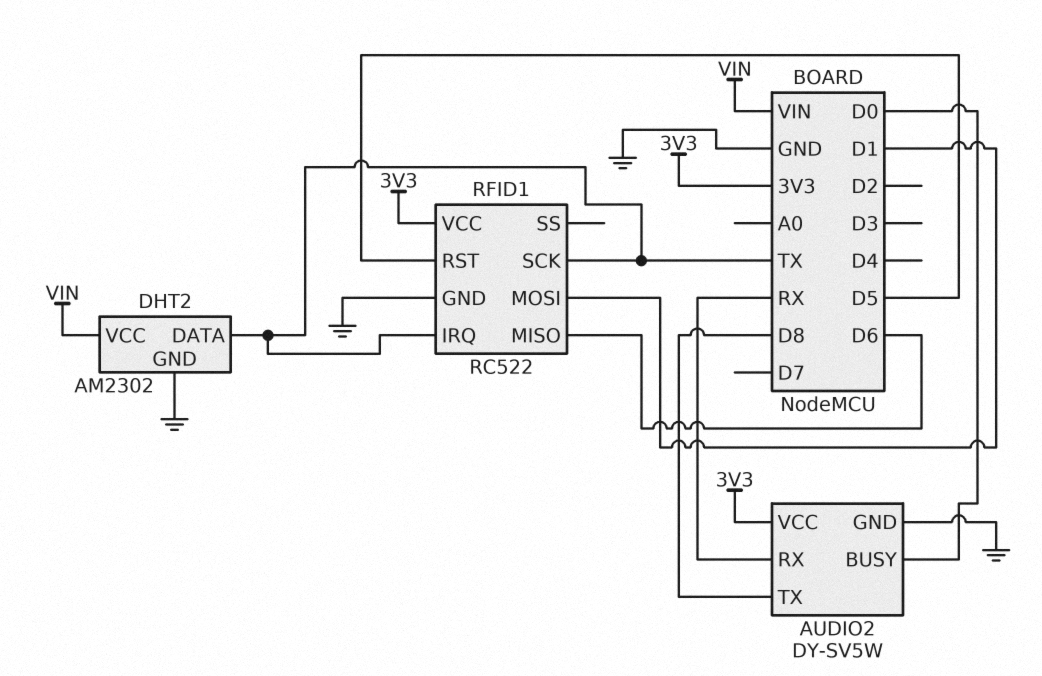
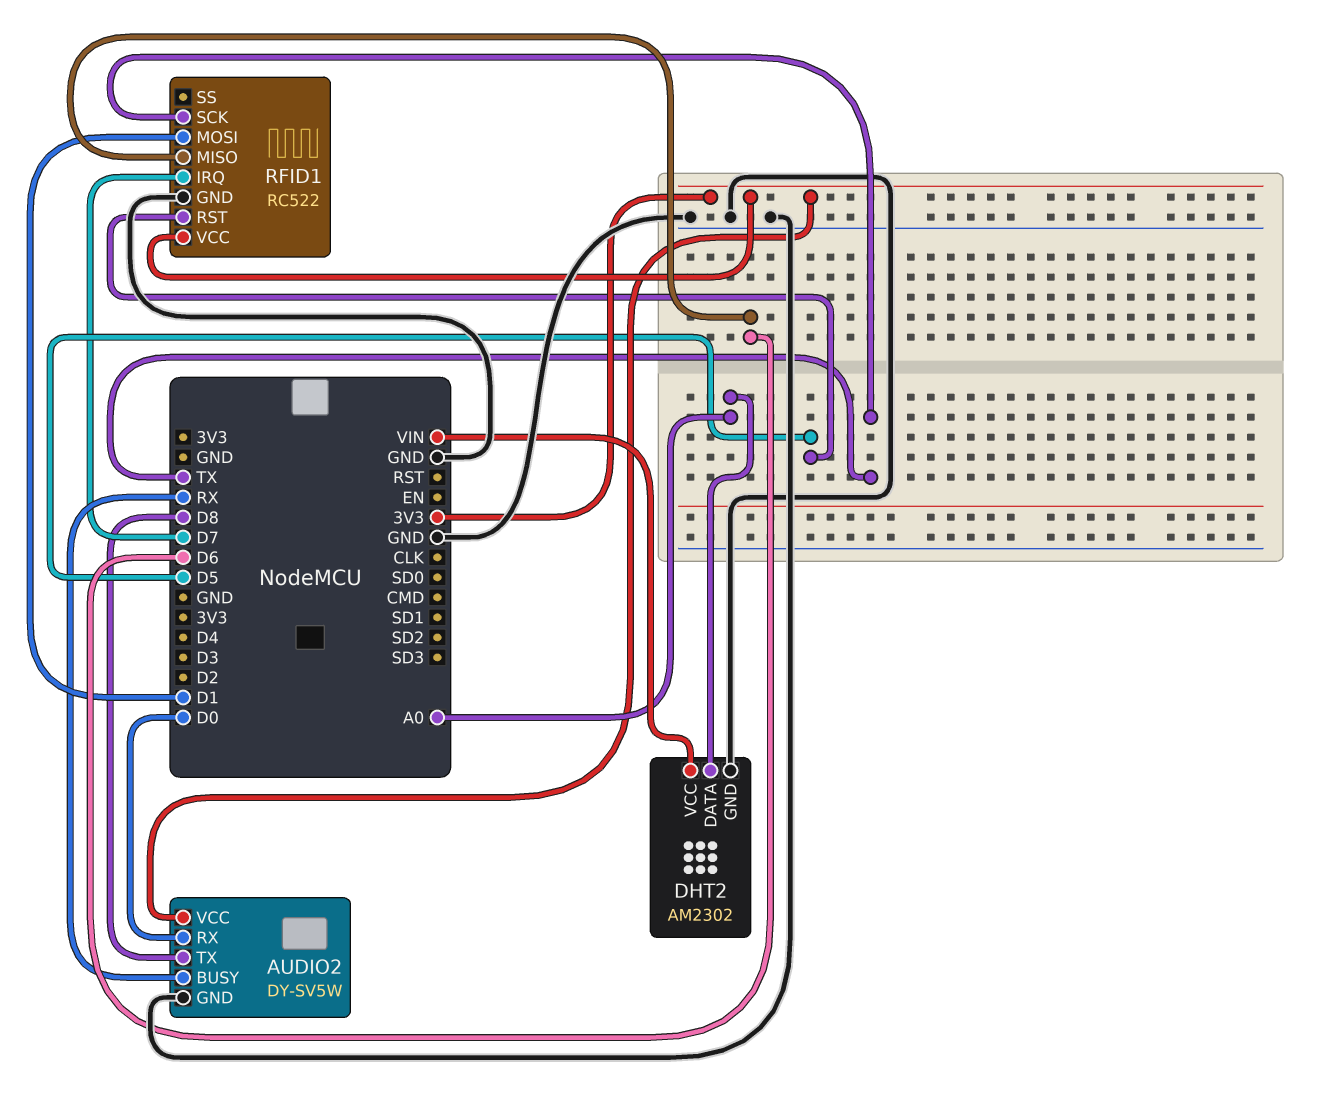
AUDIO2 pin BUSY: D0 -> RX
AUDIO2 pin RX: RX -> D0
DHT2 pin DATA: TX -> A0
RFID1 pin IRQ: TX -> D7

